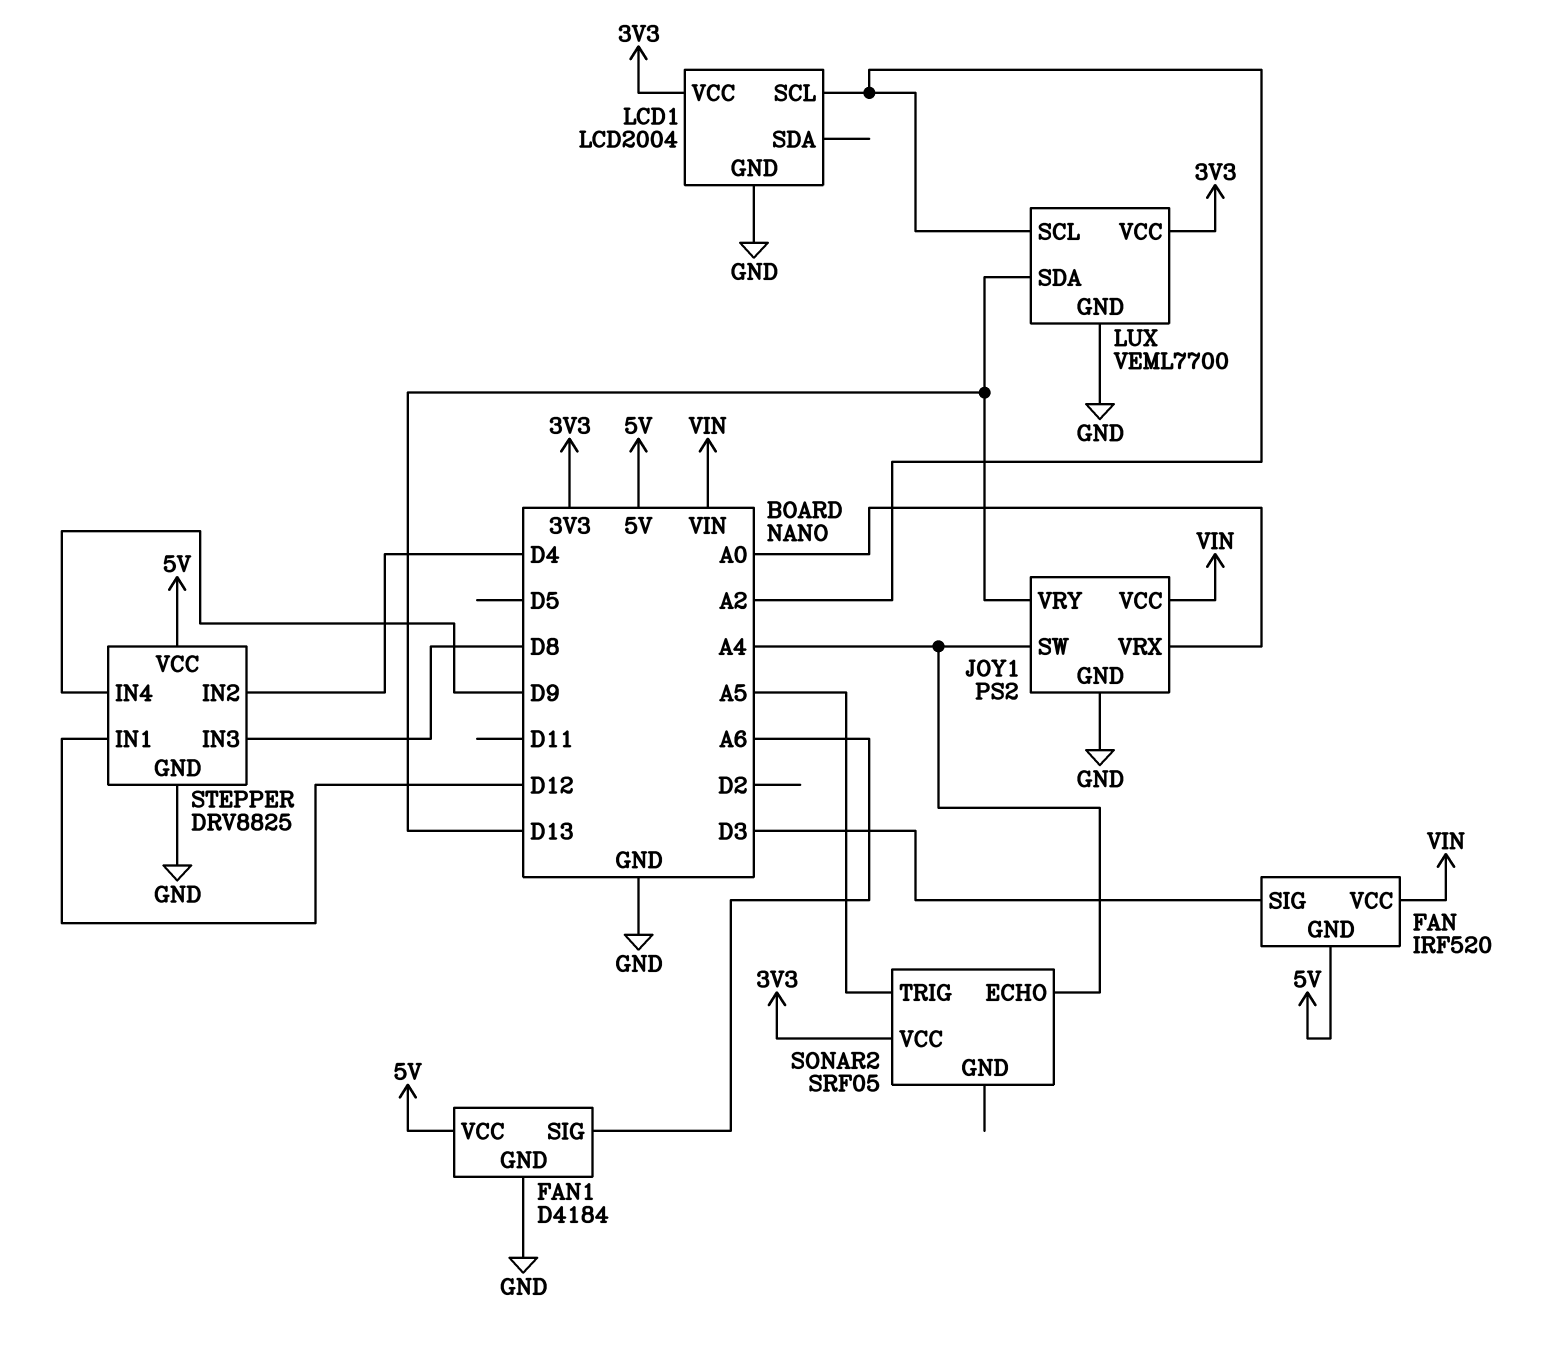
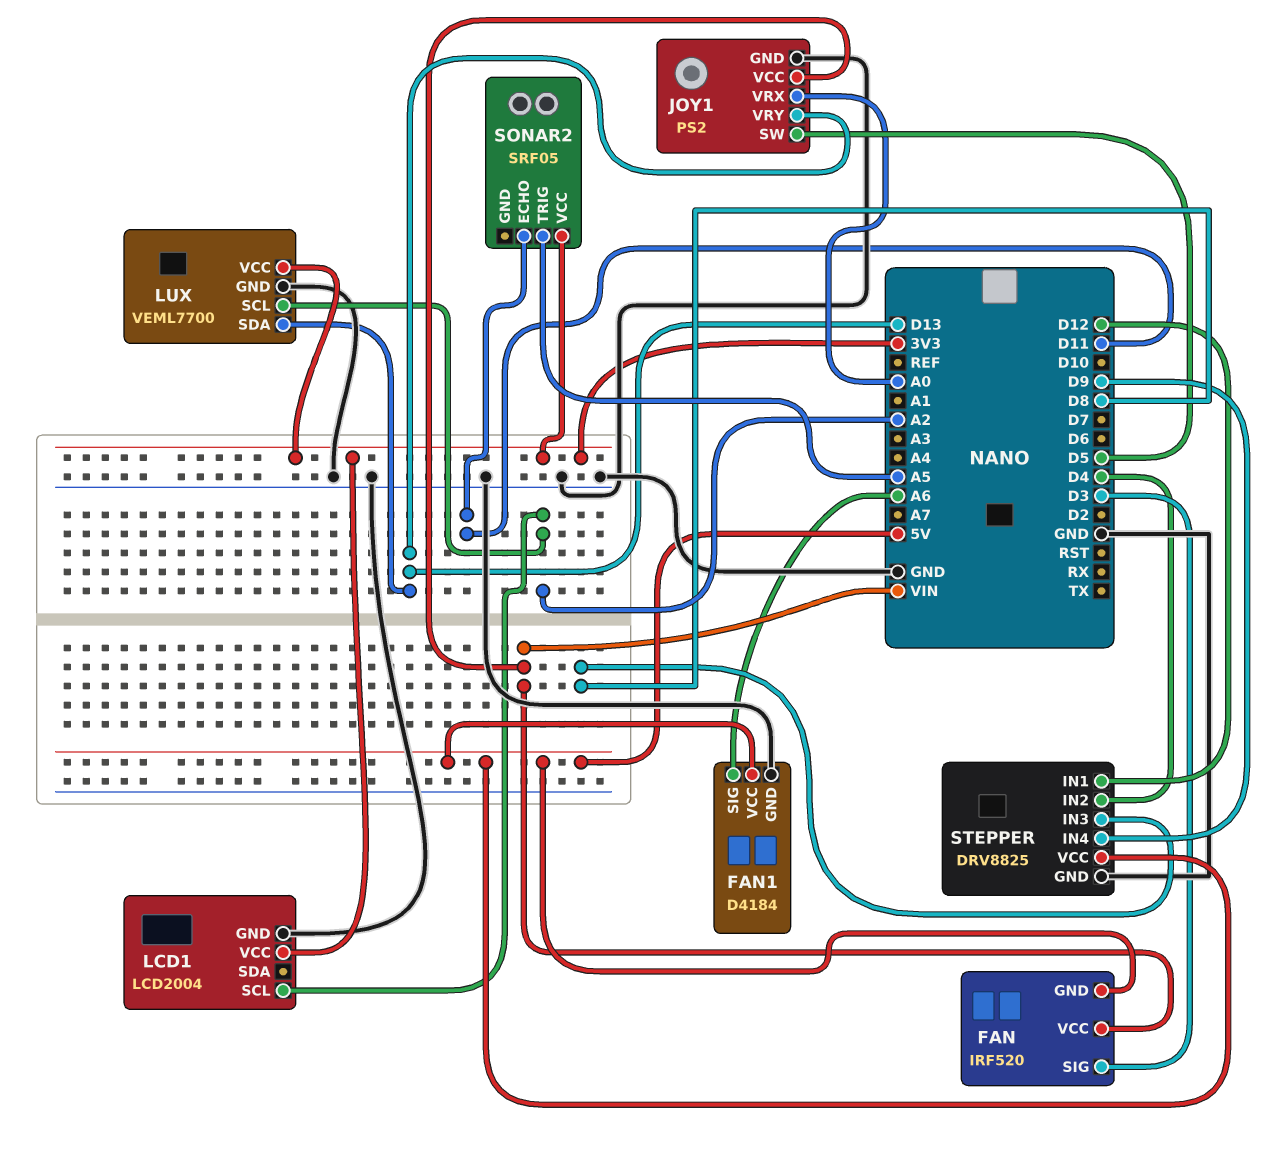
JOY1 pin SW: A4 -> D5
SONAR2 pin ECHO: A4 -> D11

